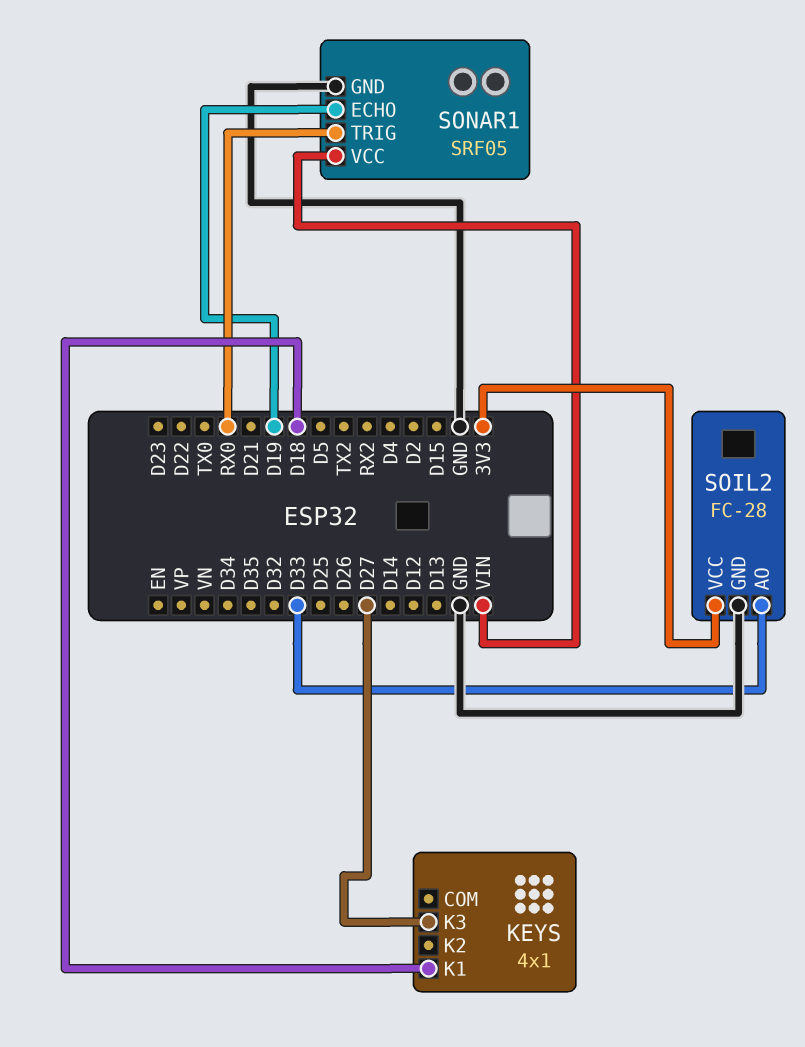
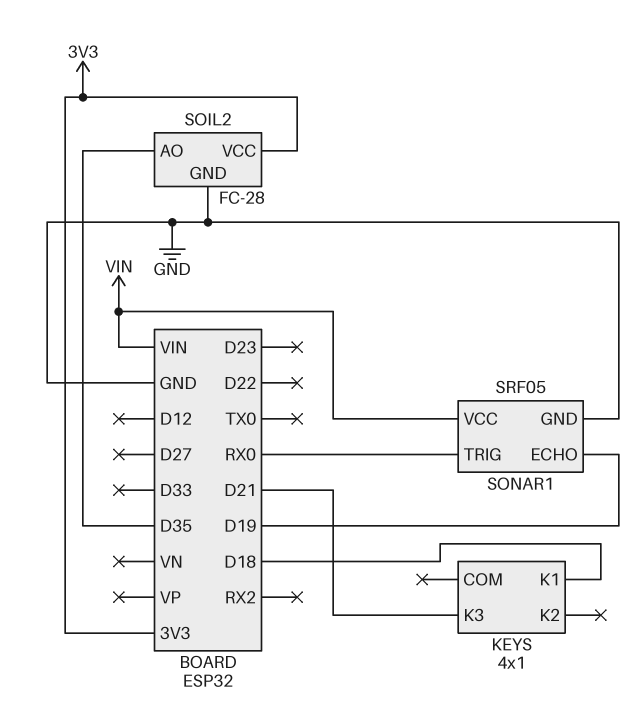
KEYS pin K3: D27 -> D21
SOIL2 pin AO: D33 -> D35

